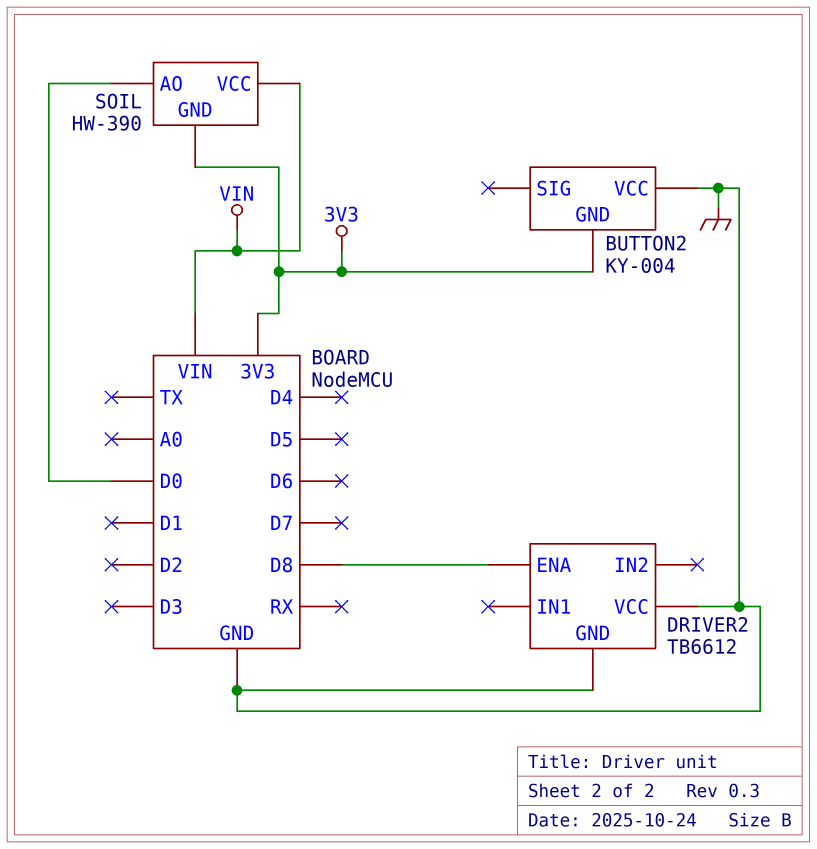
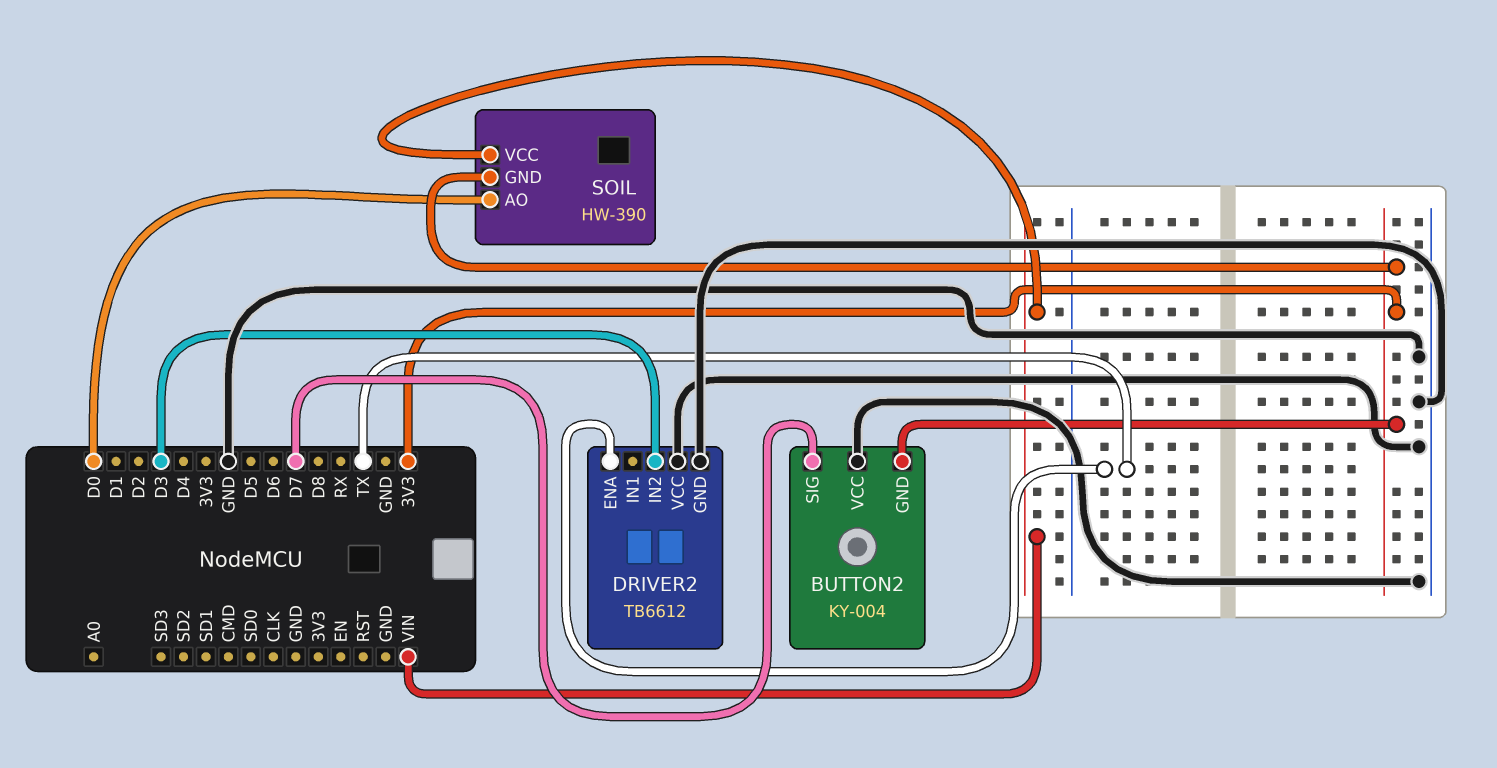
BUTTON2 pin SIG: none -> D7
DRIVER2 pin ENA: D8 -> TX
DRIVER2 pin IN2: none -> D3

